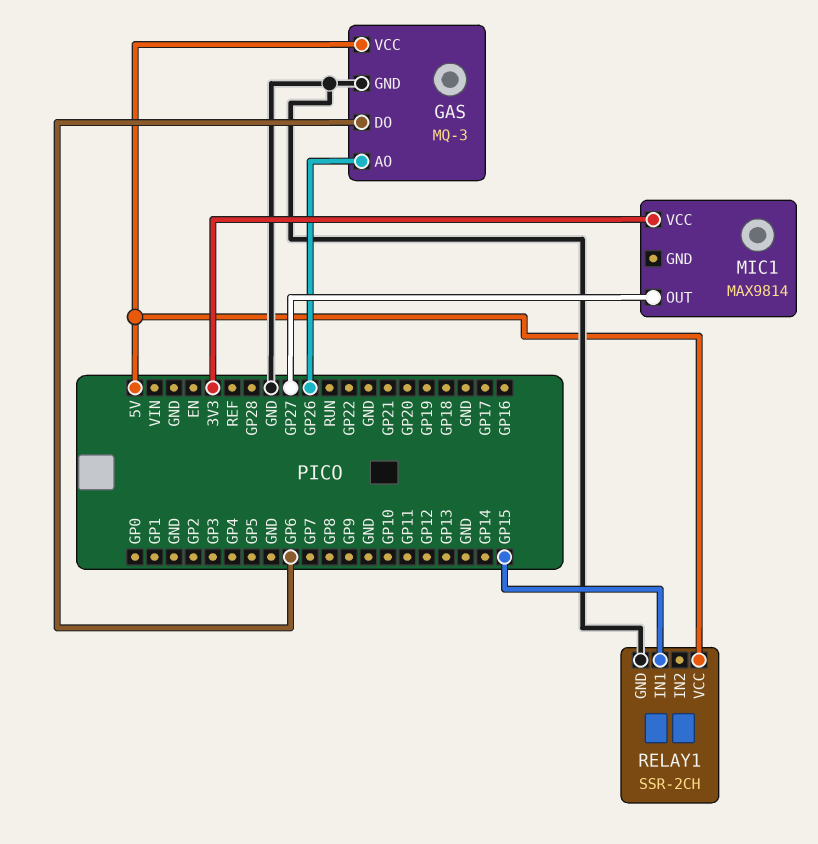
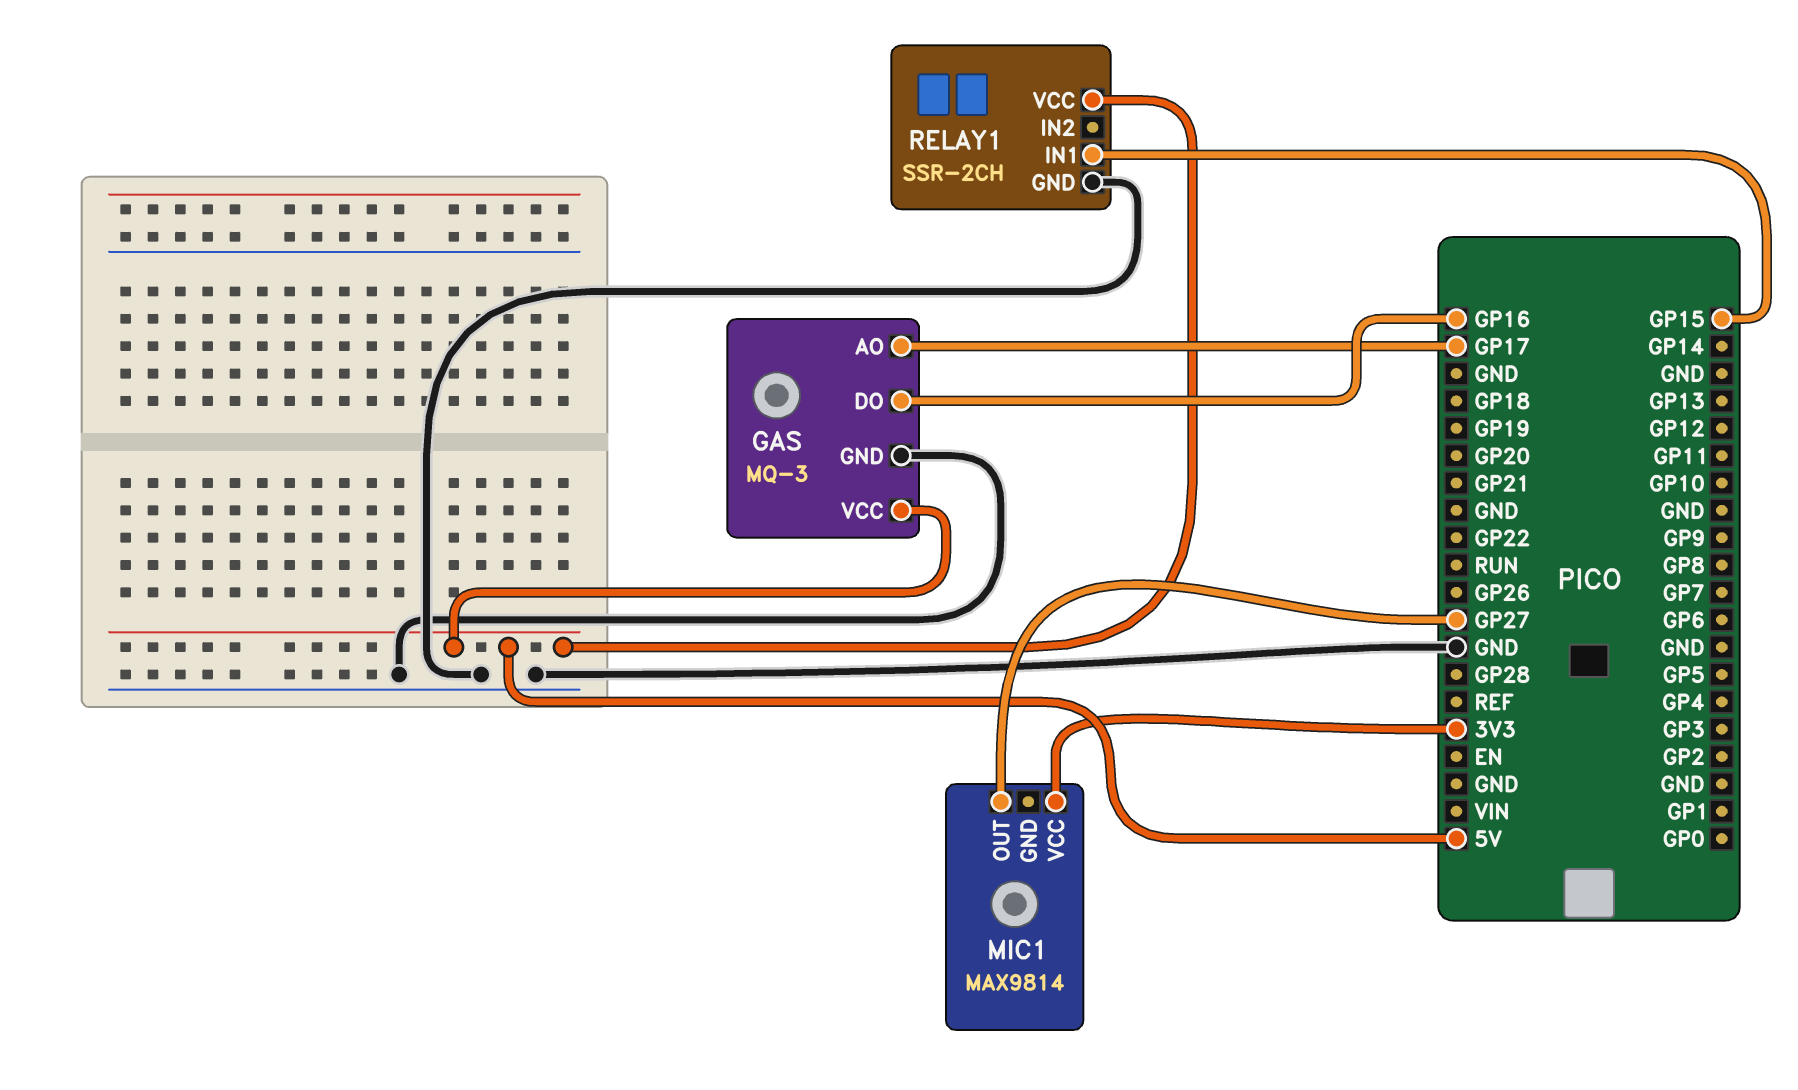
GAS pin AO: GP26 -> GP17
GAS pin DO: GP6 -> GP16

